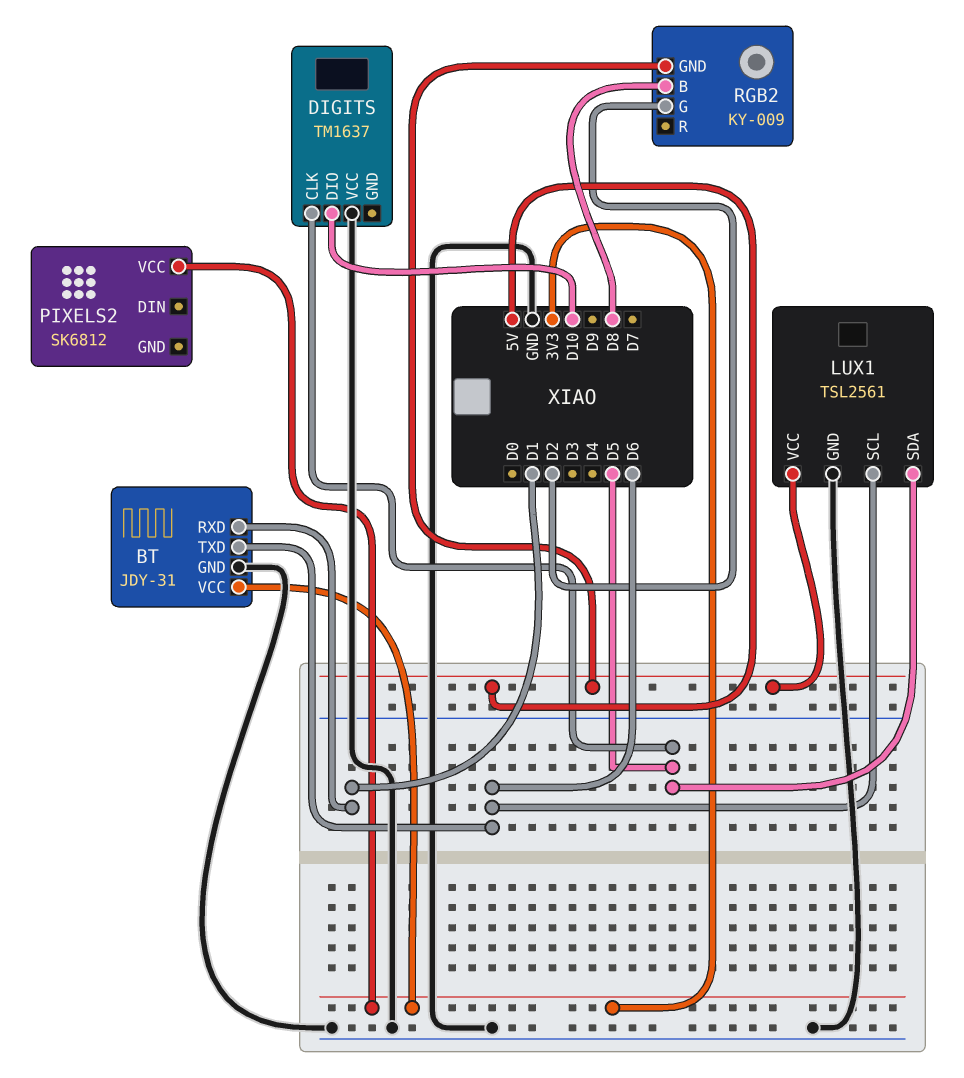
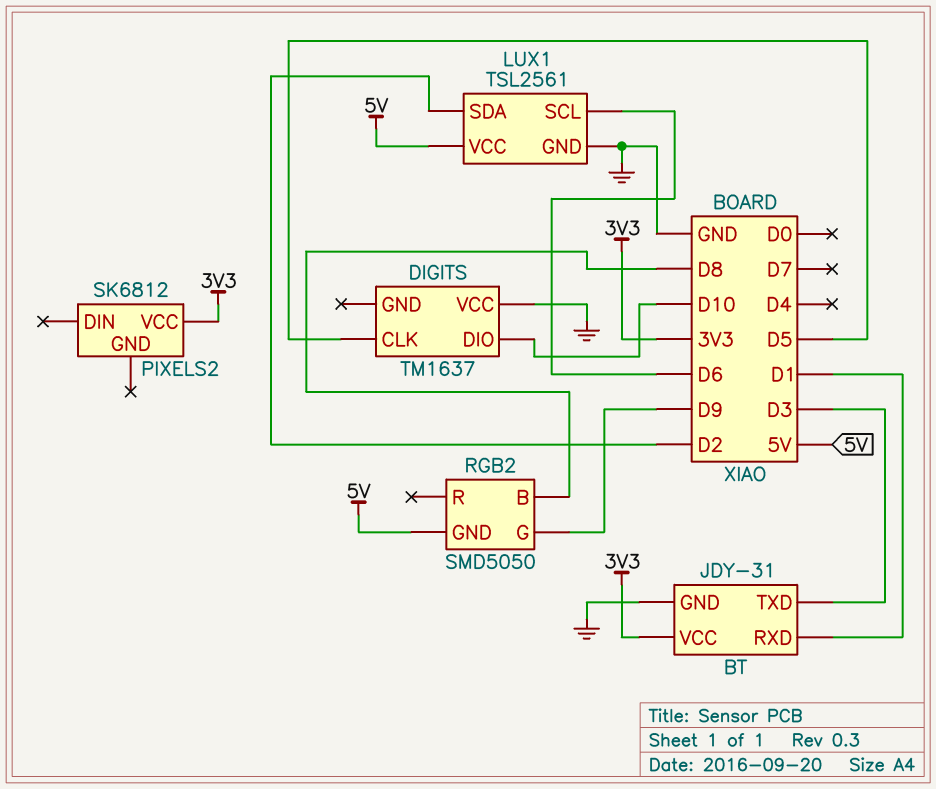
BT pin TXD: D6 -> D3
LUX1 pin SDA: D5 -> D2
RGB2: KY-009 -> SMD5050
RGB2 pin G: D2 -> D9

